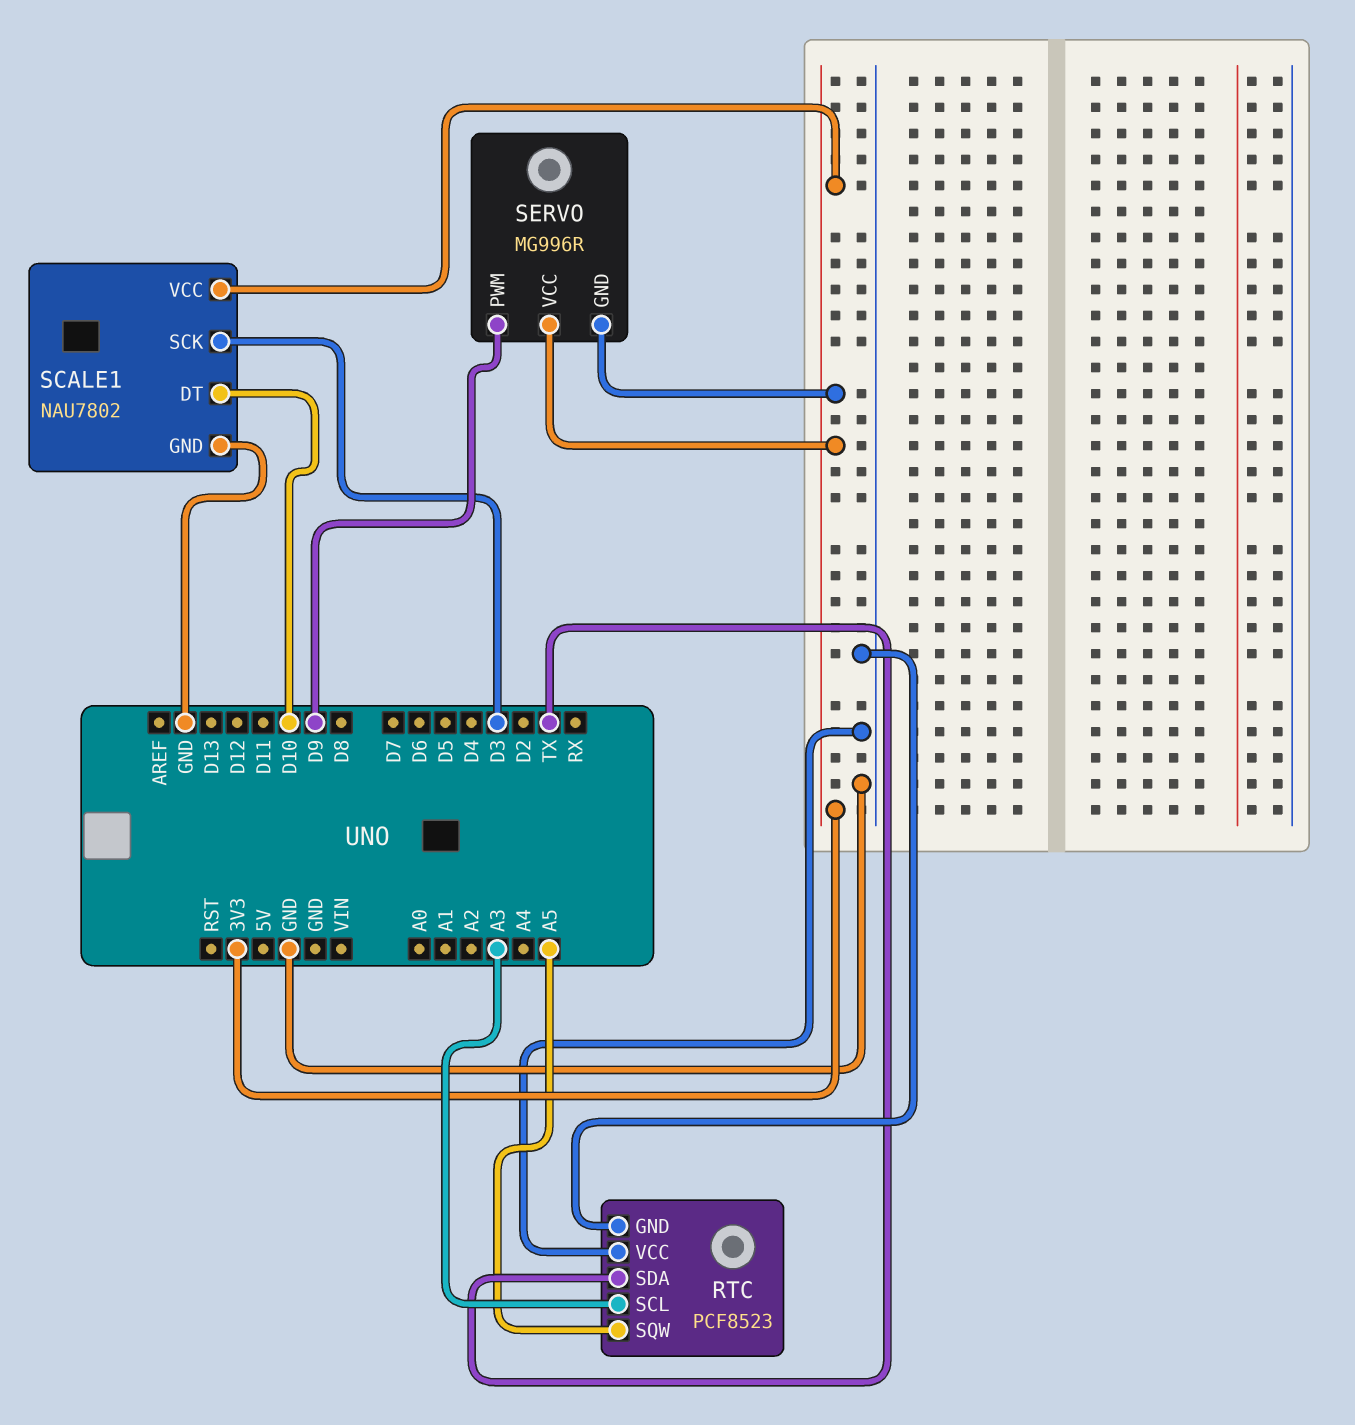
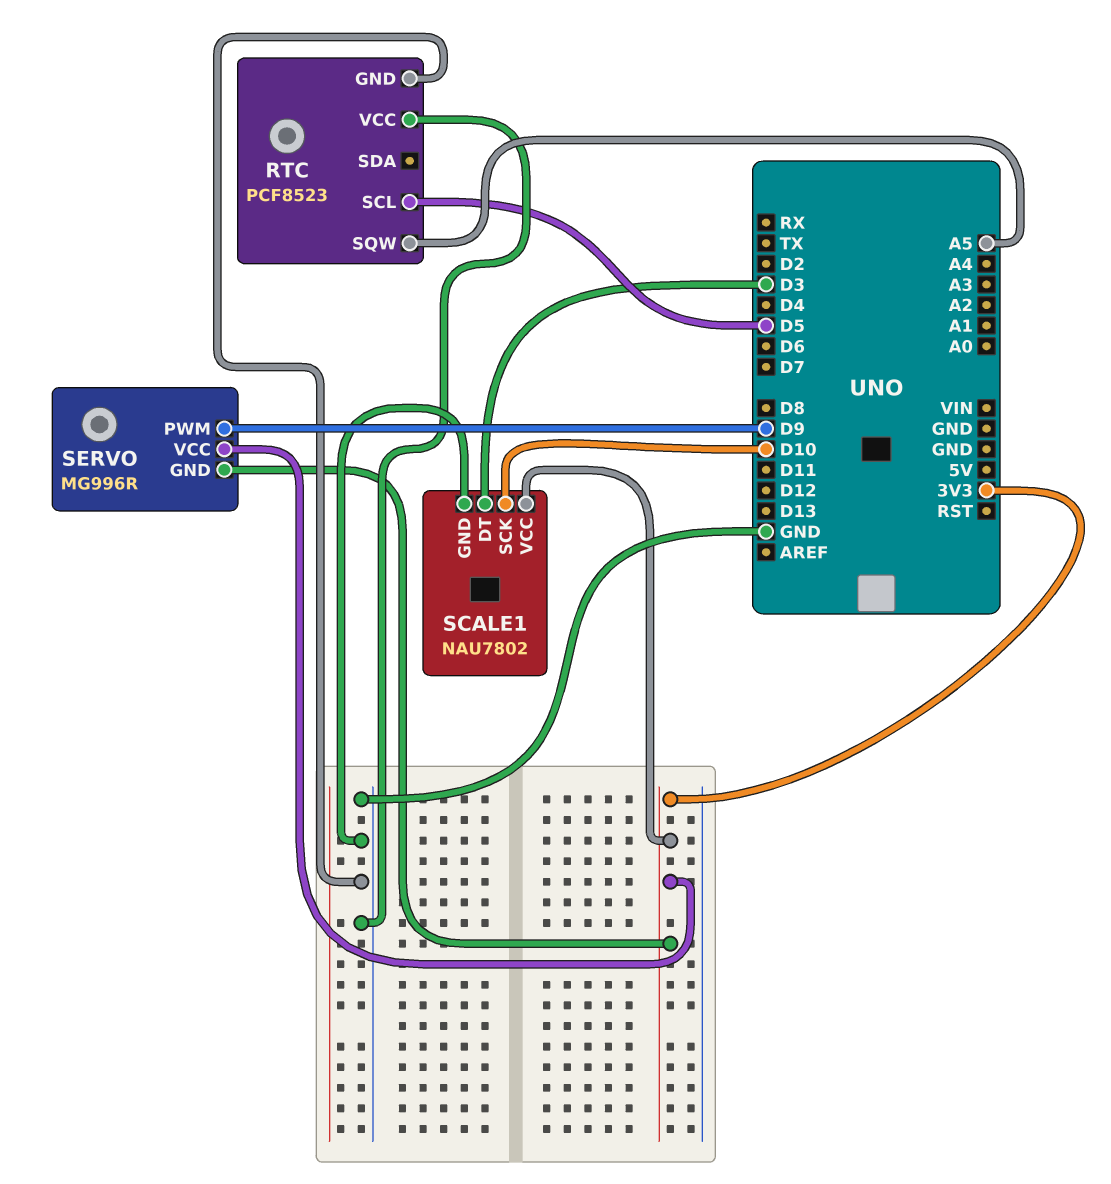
RTC pin SCL: A3 -> D5
RTC pin SDA: TX -> none
SCALE1 pin DT: D10 -> D3
SCALE1 pin SCK: D3 -> D10

